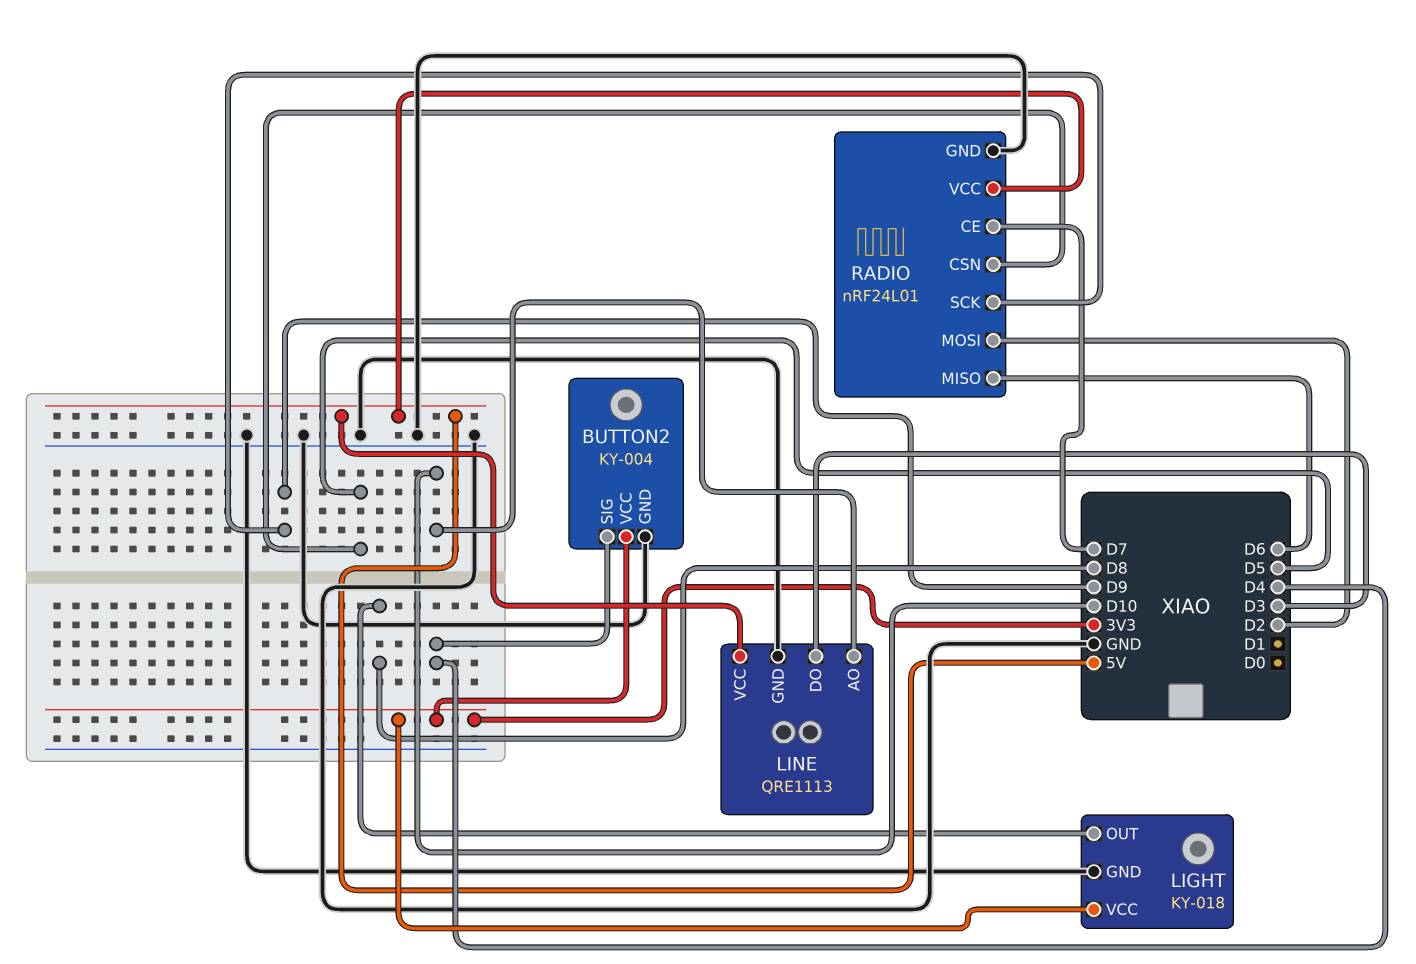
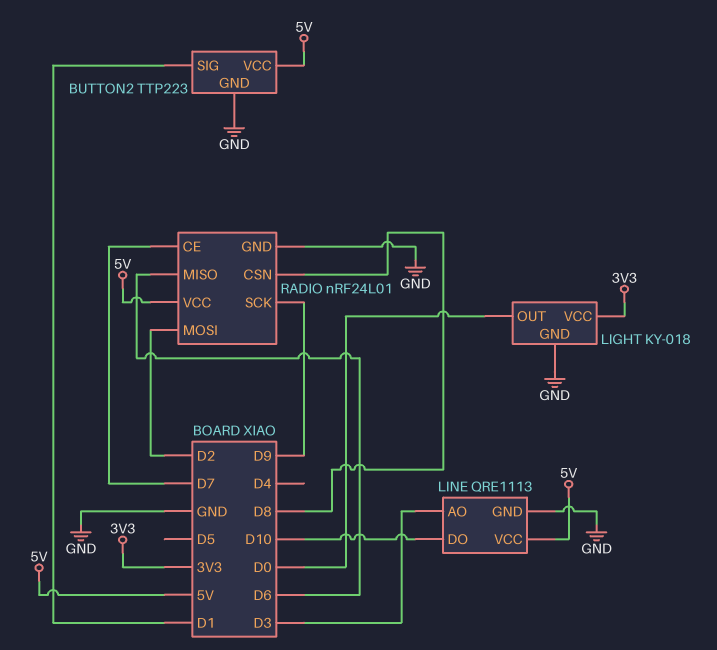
BUTTON2: KY-004 -> TTP223
BUTTON2 pin SIG: D4 -> D1
BUTTON2 pin VCC: 3V3 -> 5V
LIGHT pin OUT: D8 -> D0
LINE pin AO: D10 -> D3
LINE pin DO: D3 -> D10
RADIO pin CSN: D5 -> D8

